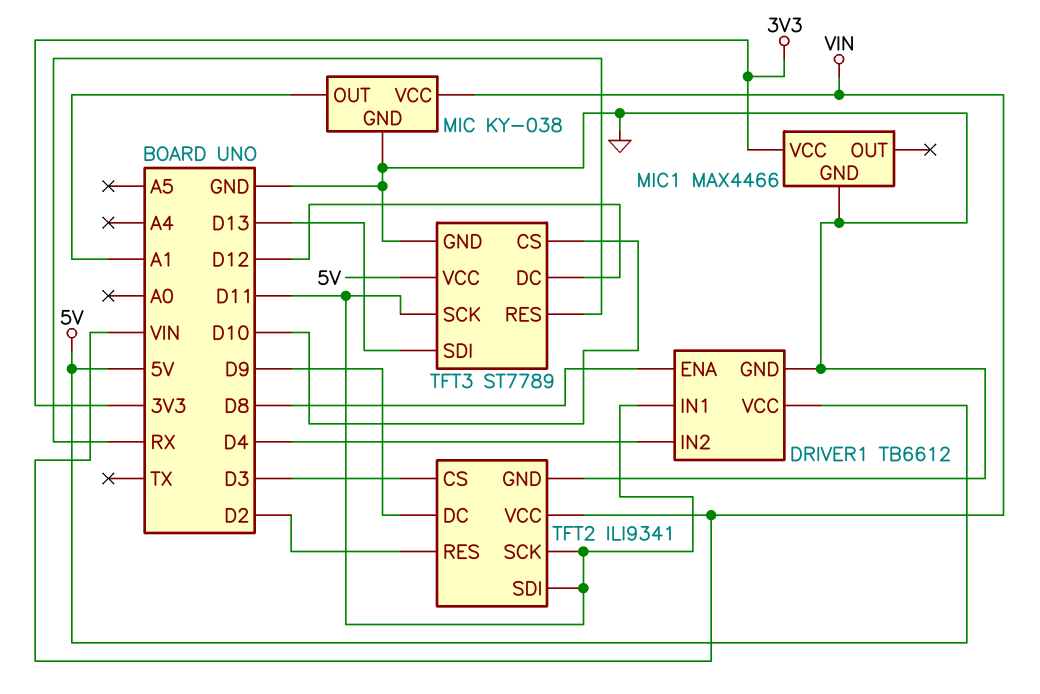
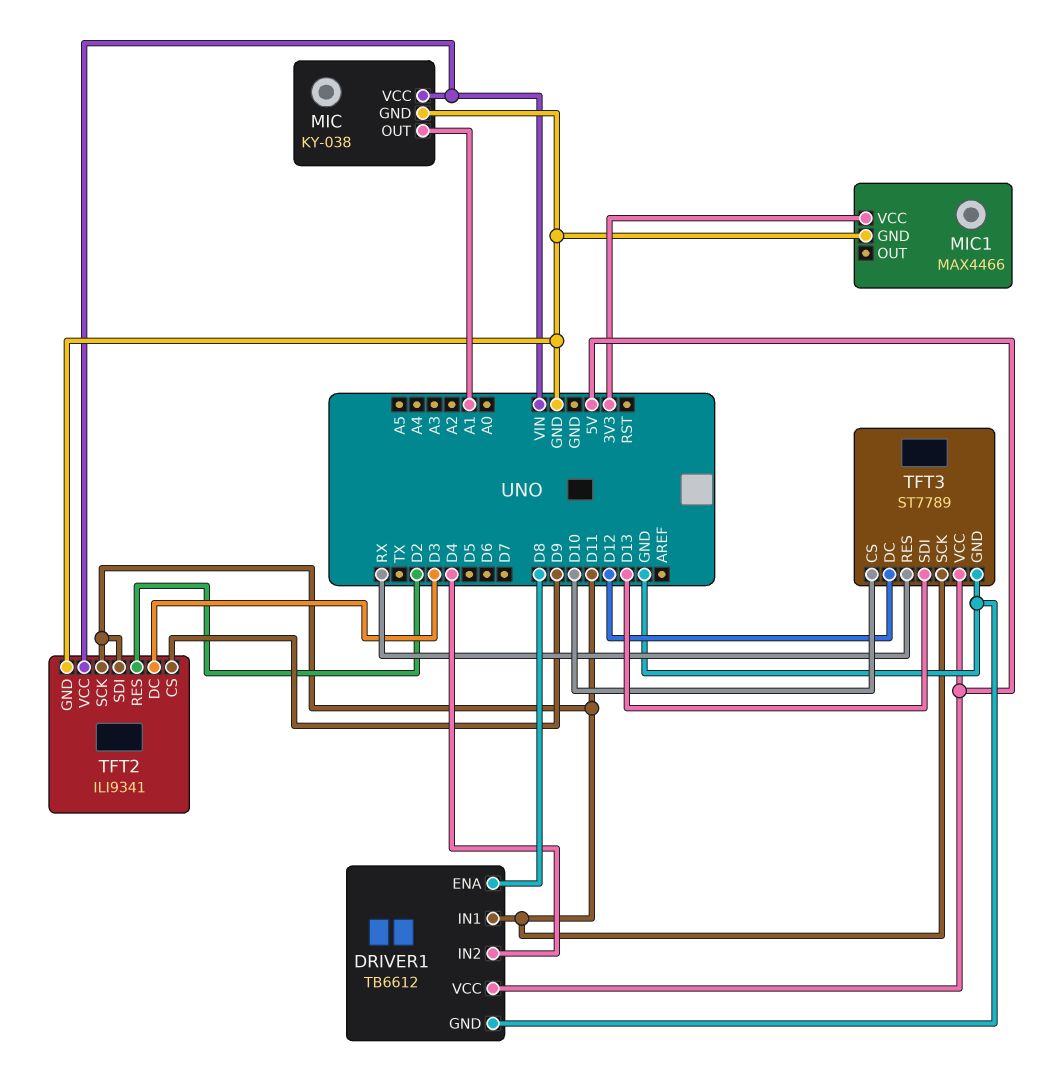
TFT2 pin CS: D3 -> D9
TFT2 pin DC: D9 -> D3

